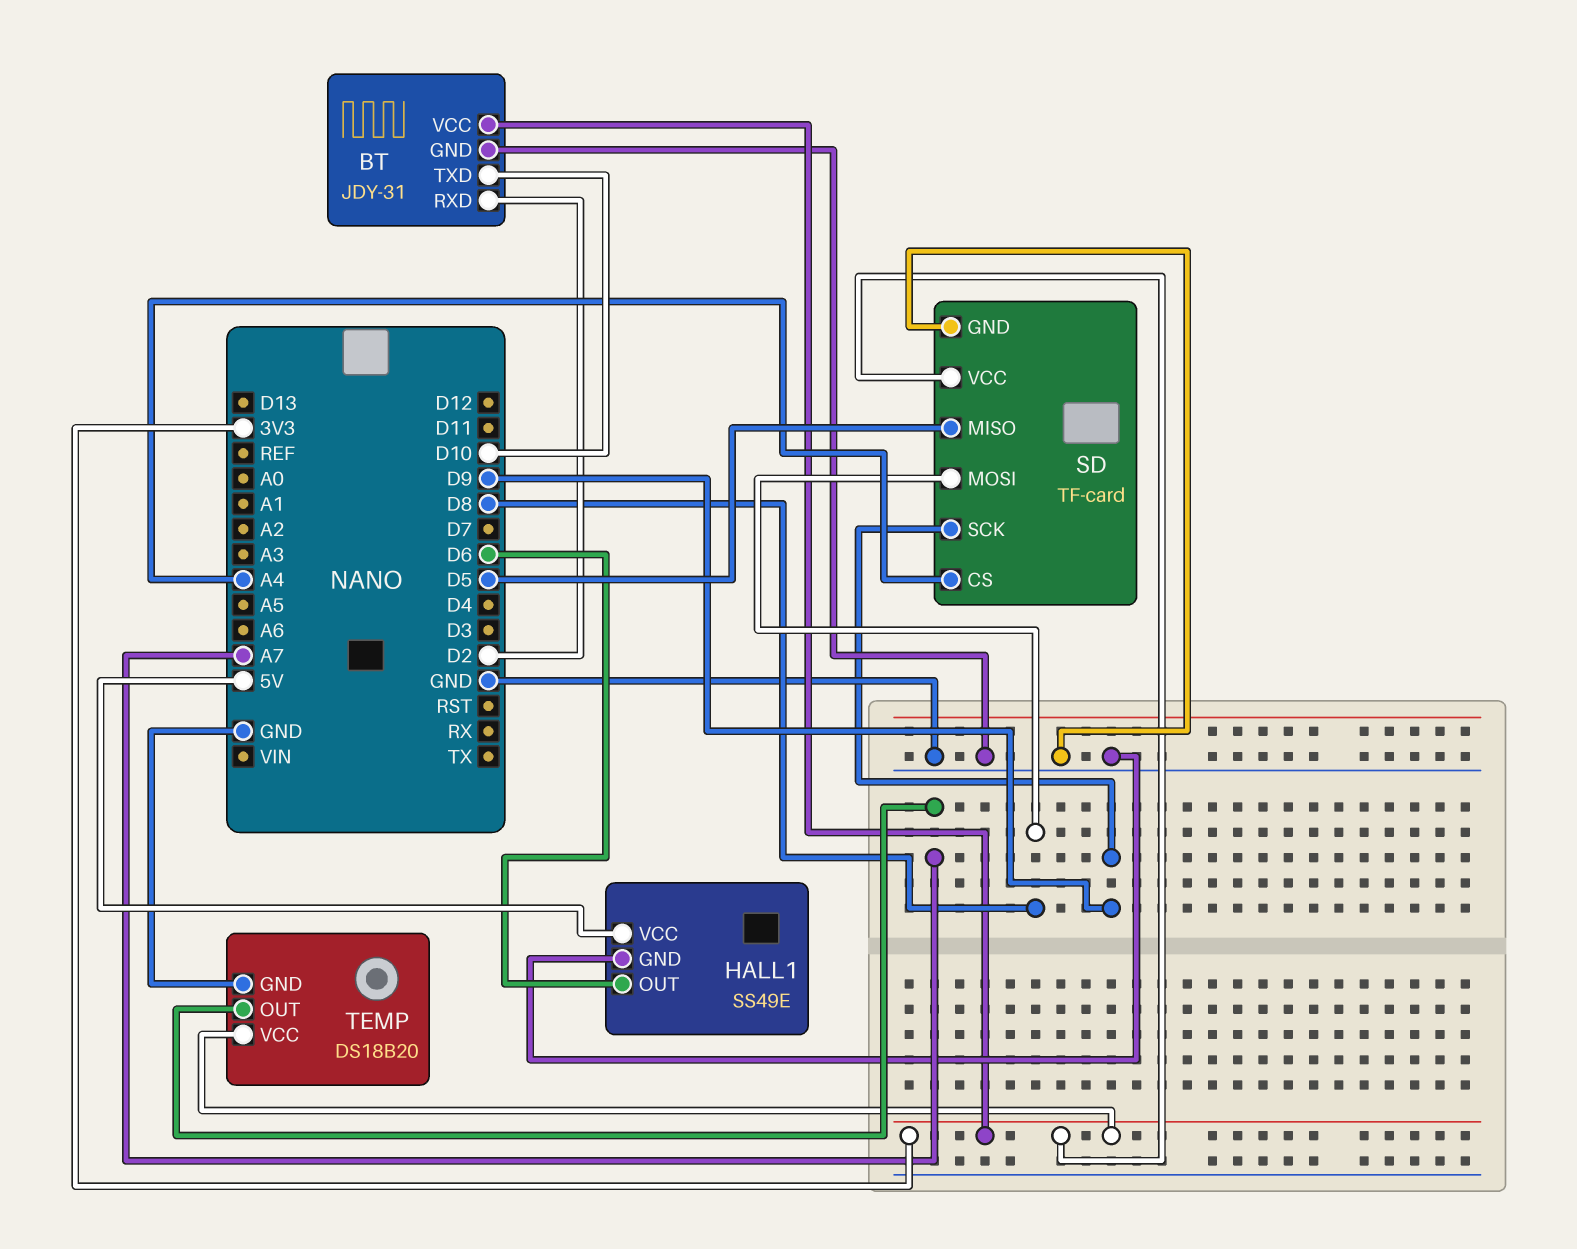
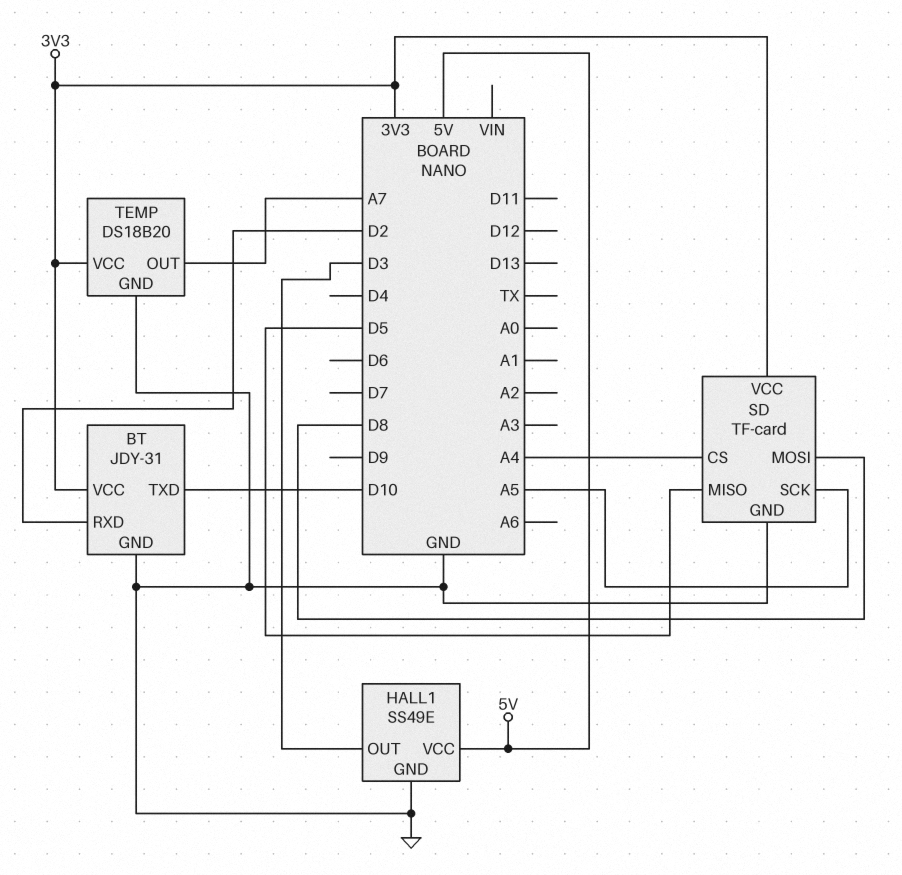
HALL1 pin OUT: D6 -> D3
SD pin SCK: D9 -> A5

